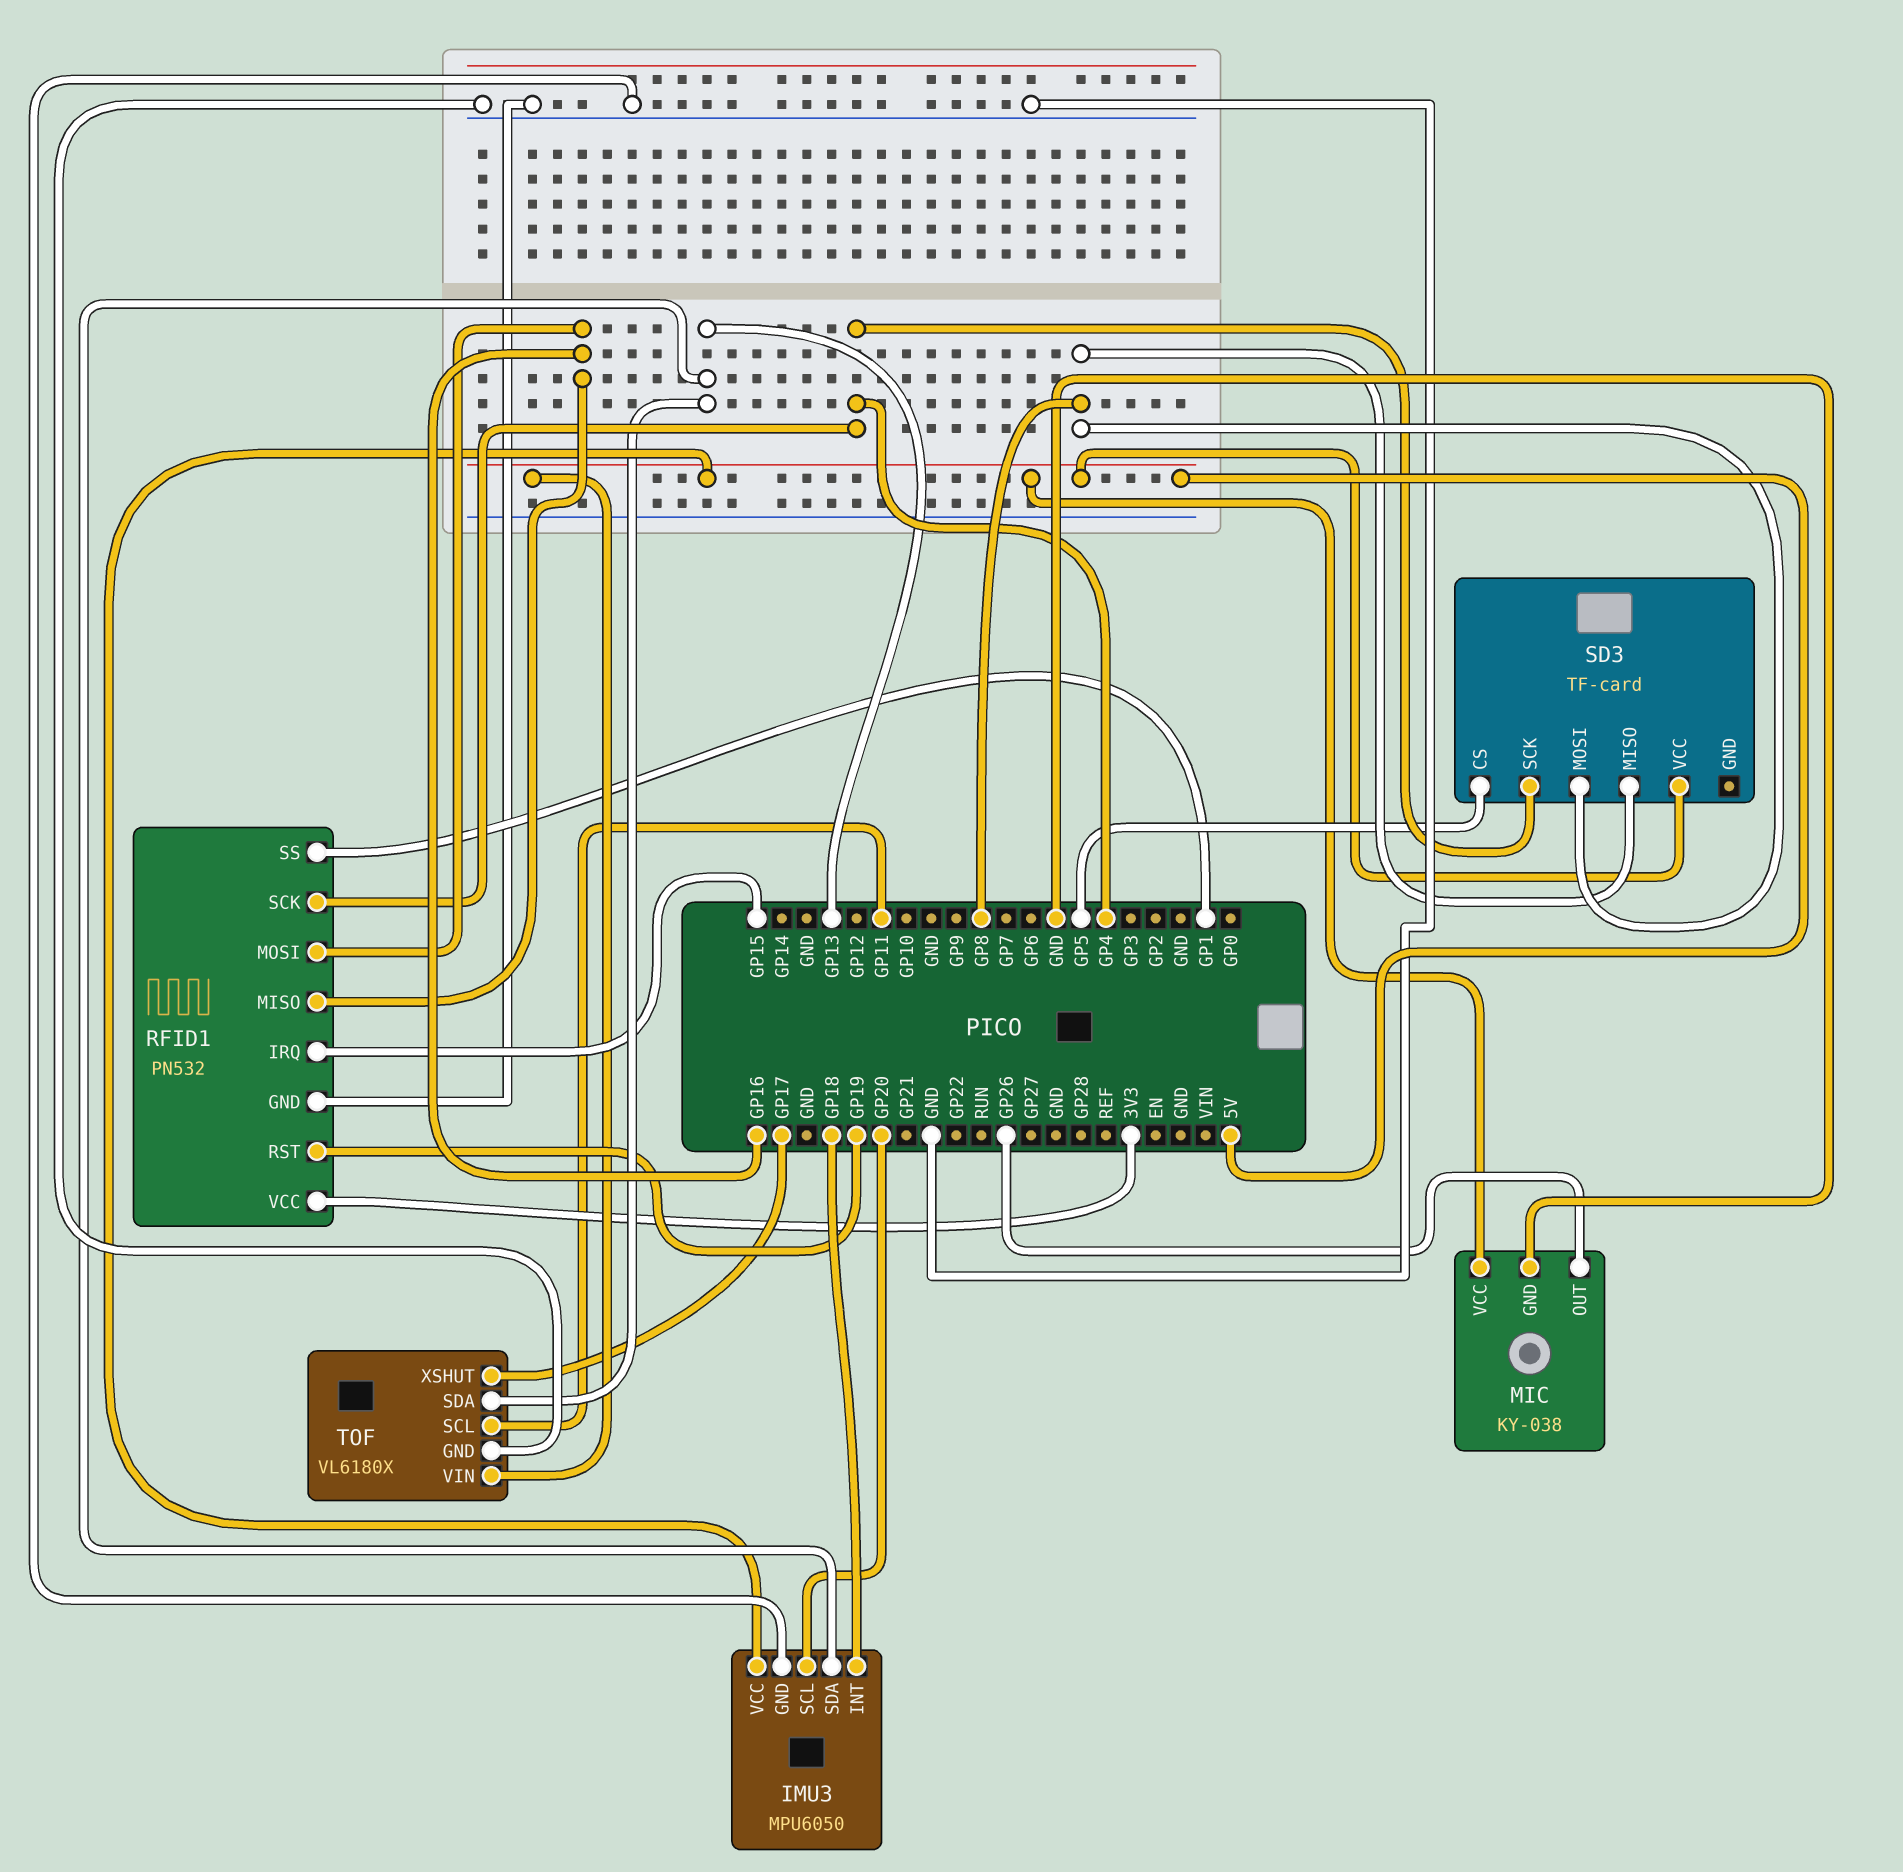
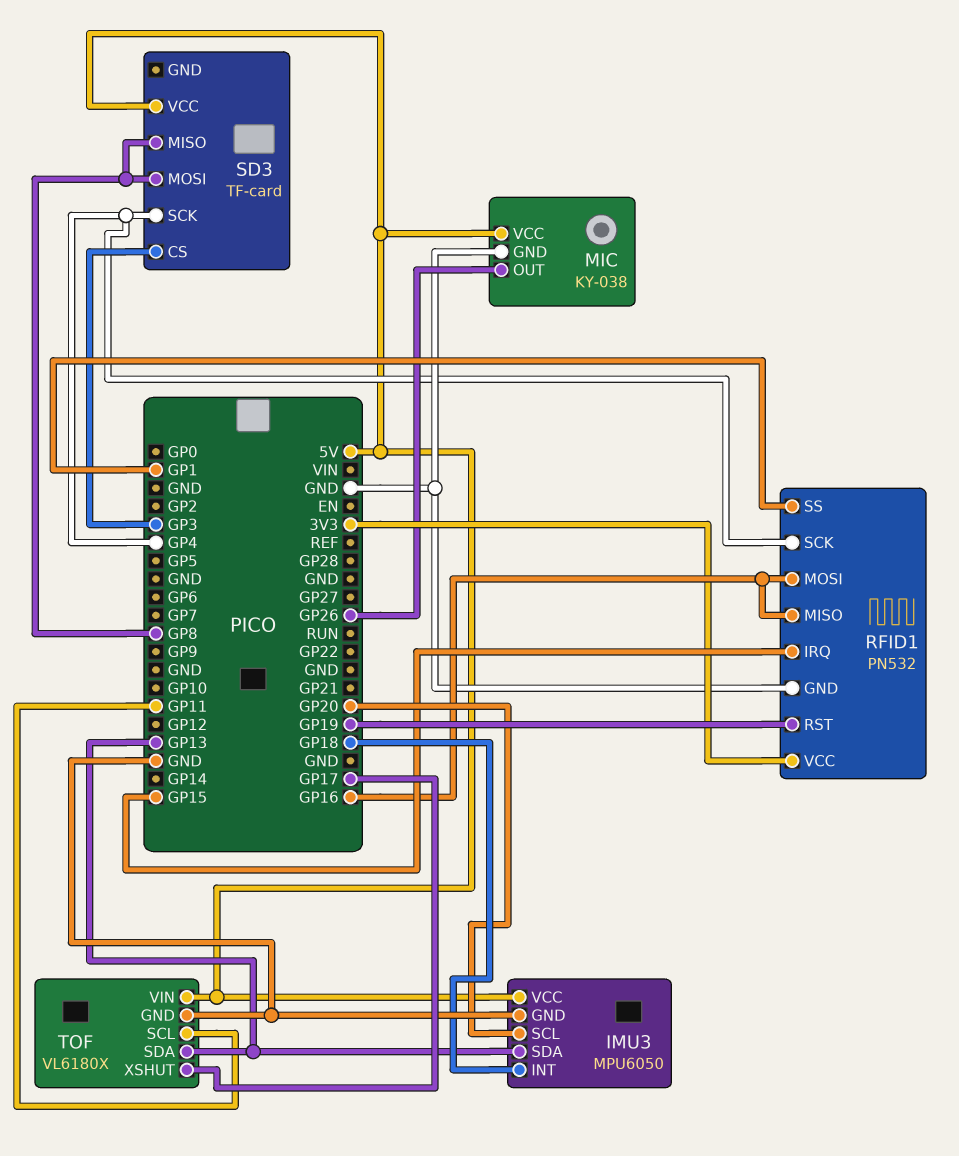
SD3 pin CS: GP5 -> GP3

